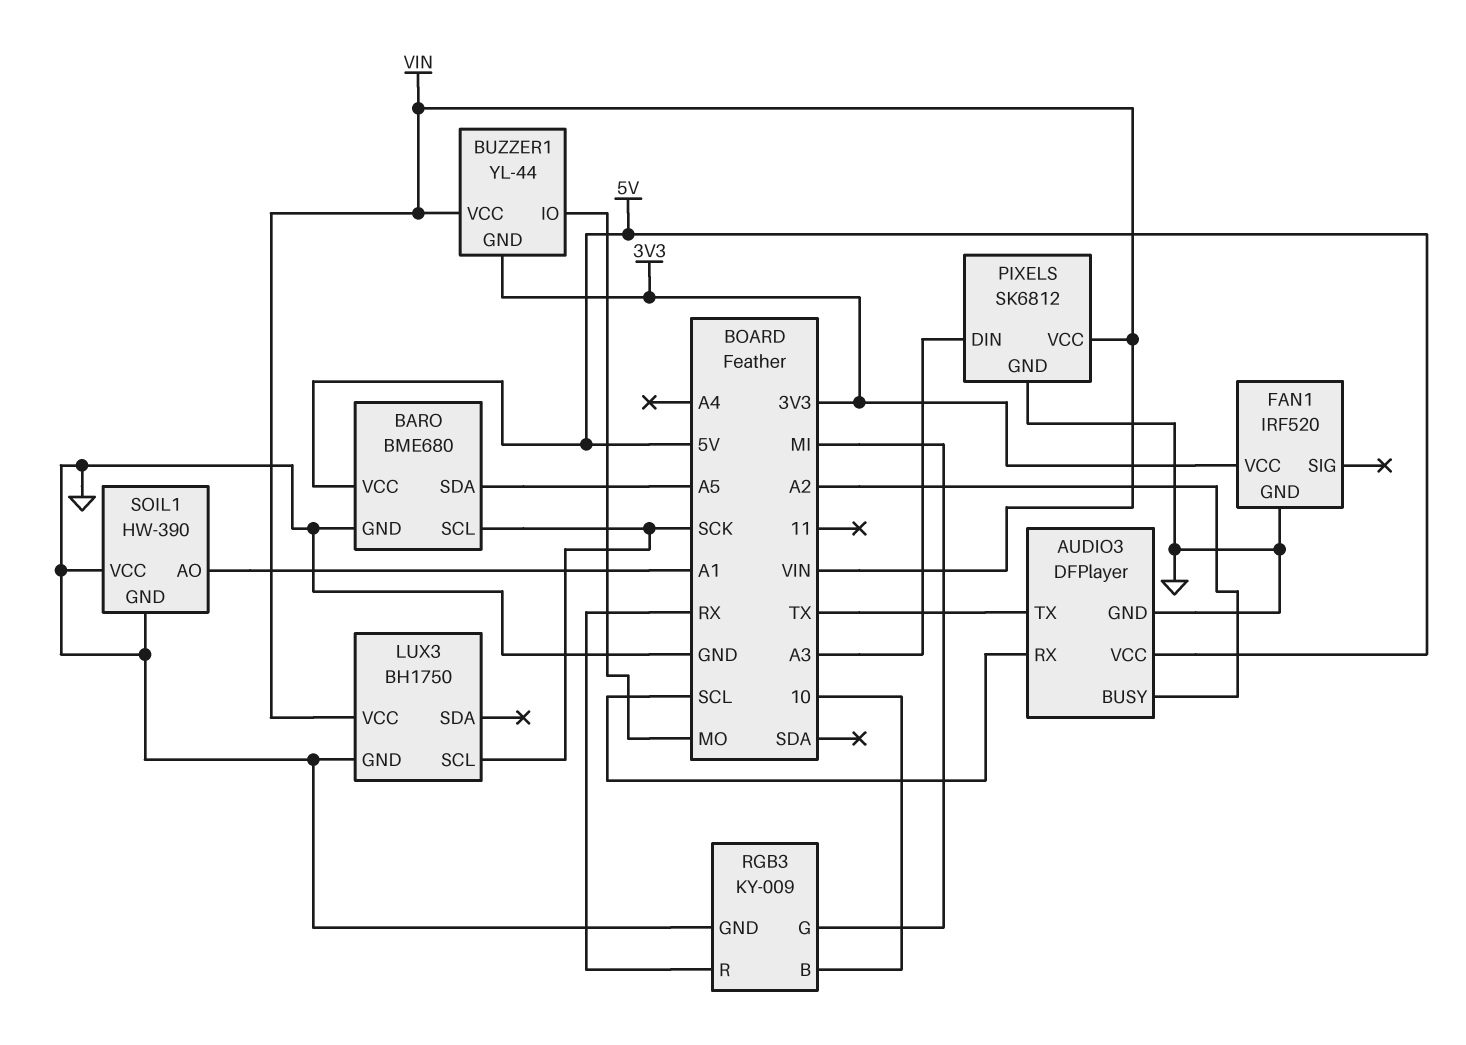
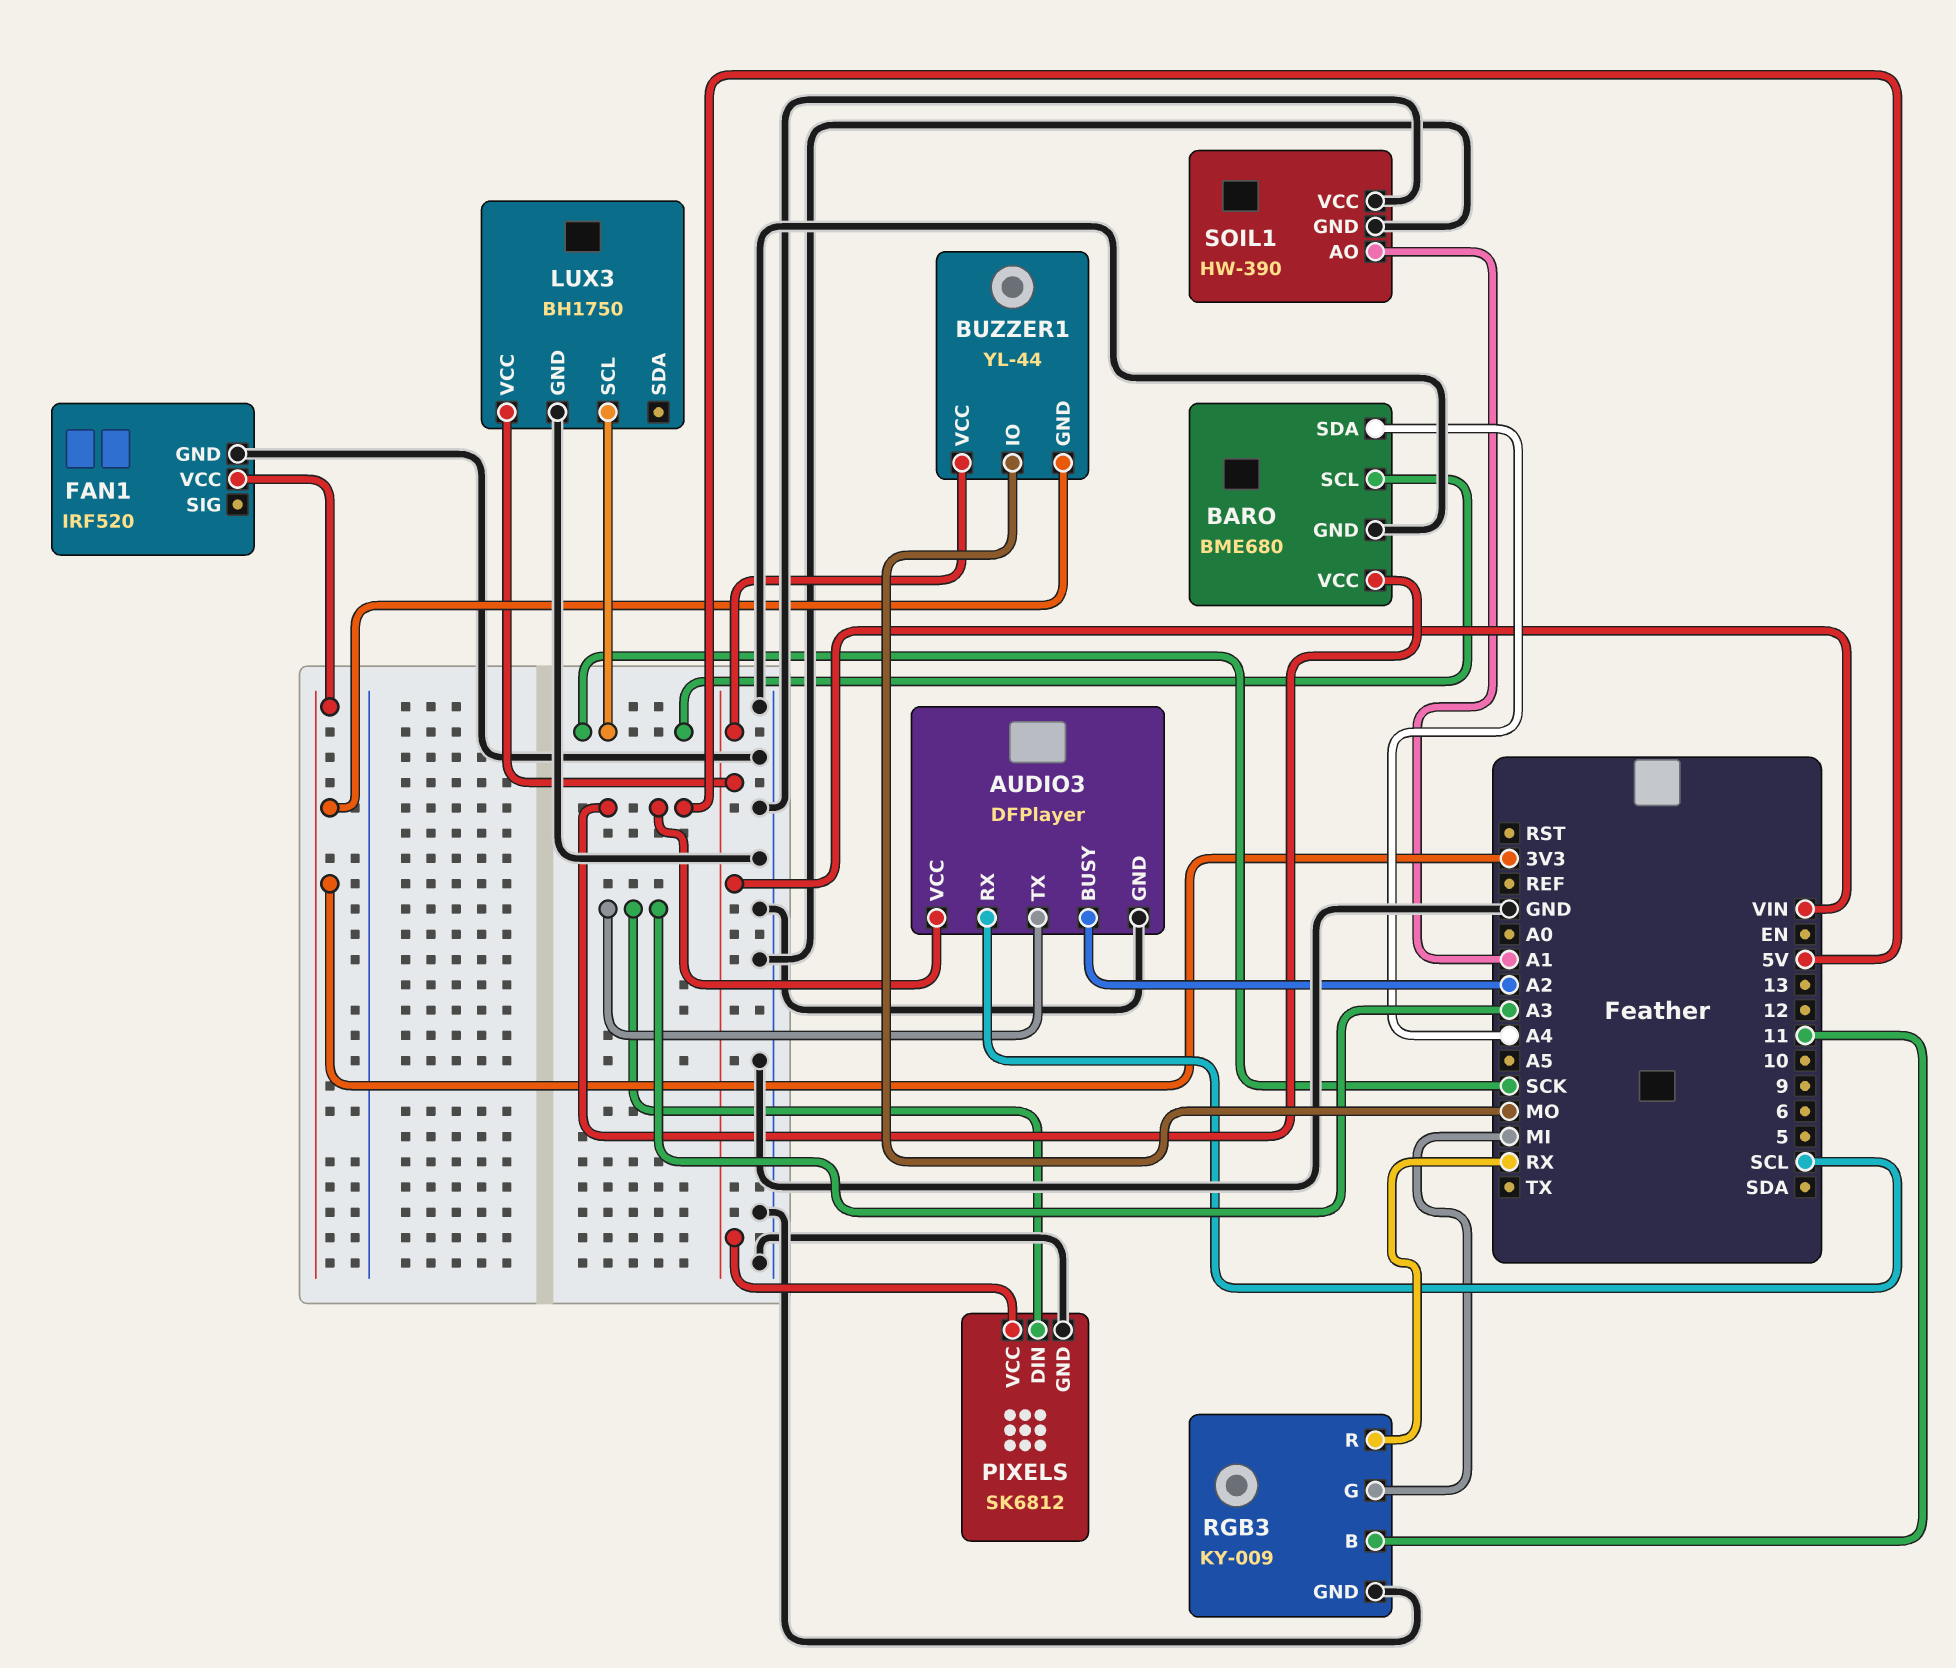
AUDIO3 pin TX: TX -> A3
BARO pin SDA: A5 -> A4
RGB3 pin B: 10 -> 11

